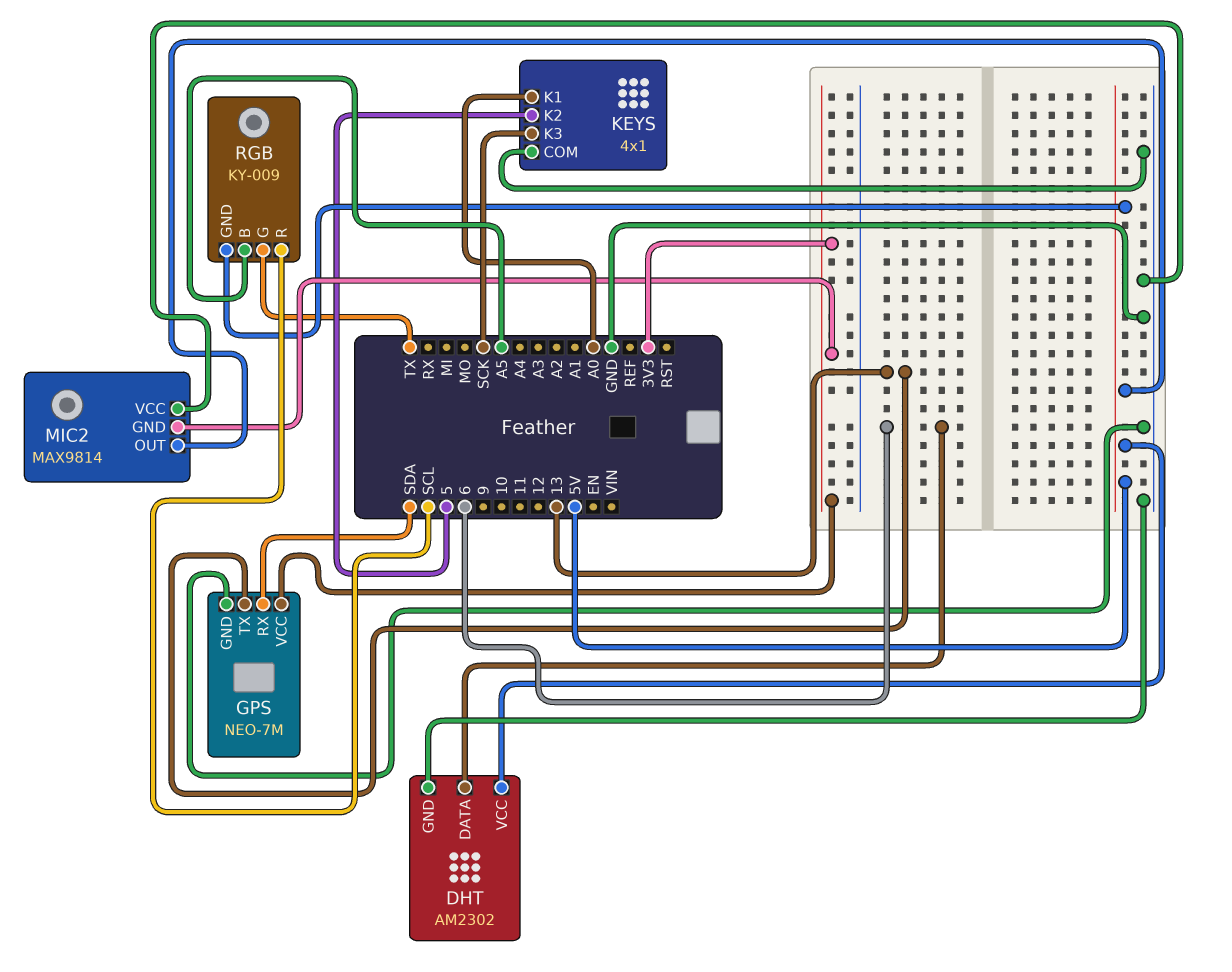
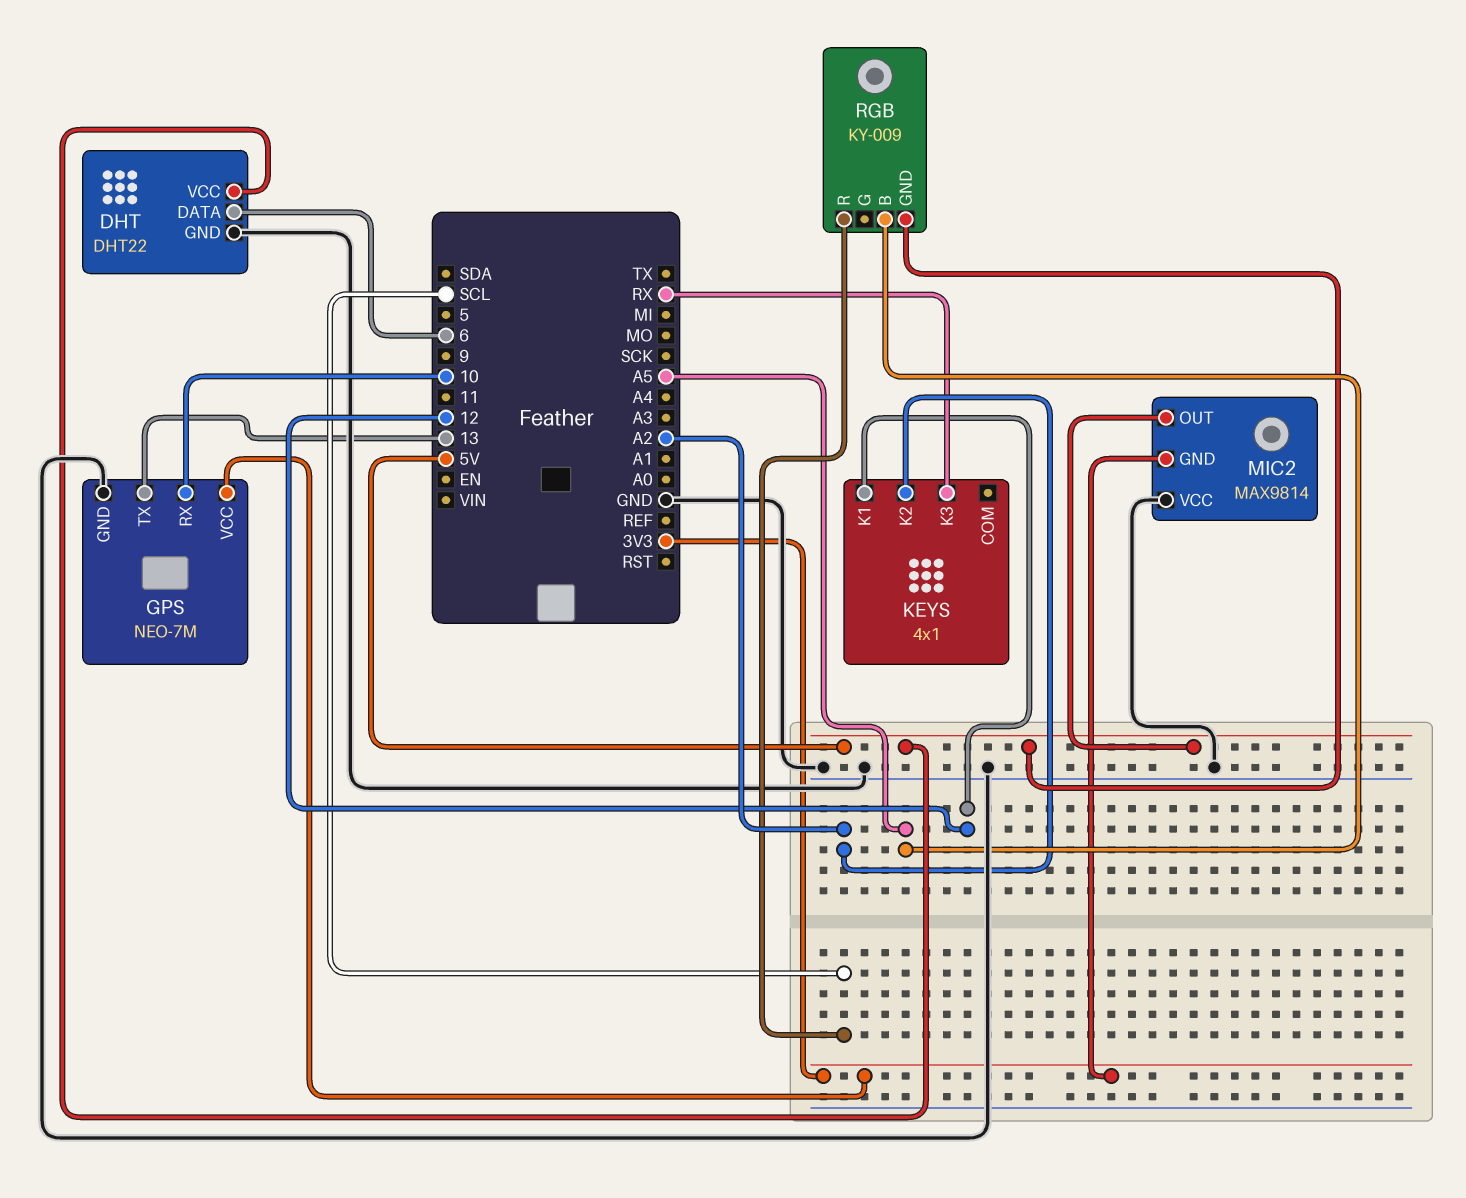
DHT: AM2302 -> DHT22
GPS pin RX: SDA -> 10
KEYS pin COM: GND -> none
KEYS pin K1: A0 -> 12
KEYS pin K2: 5 -> A2
KEYS pin K3: SCK -> RX
RGB pin G: TX -> none

